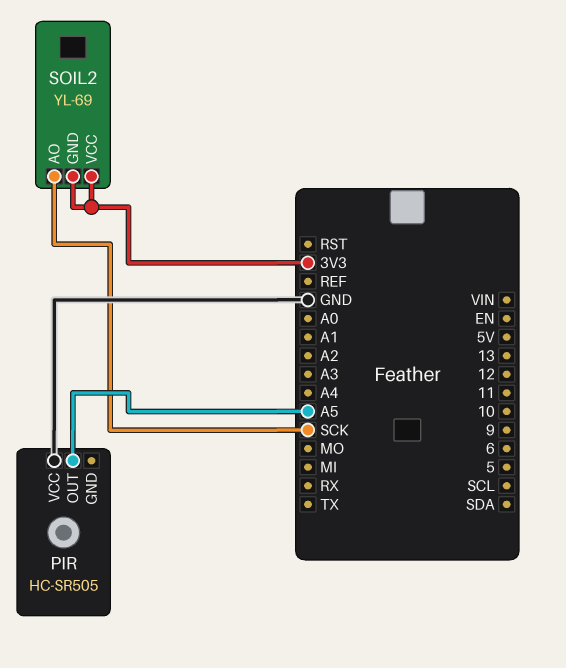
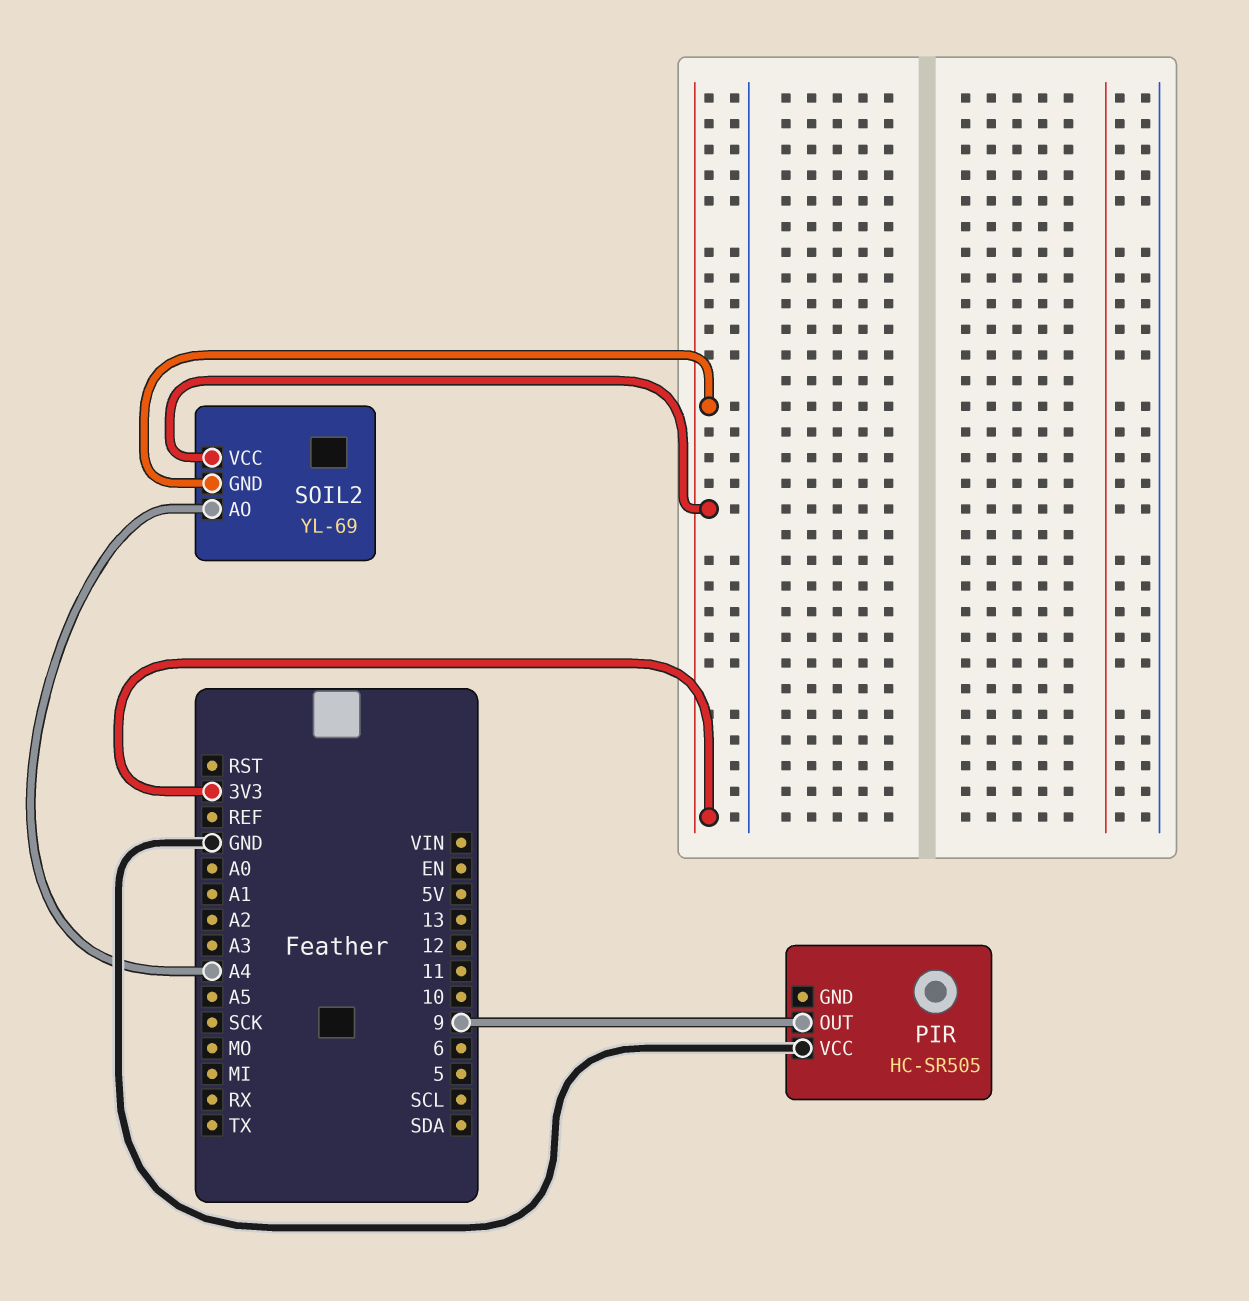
PIR pin OUT: A5 -> 9
SOIL2 pin AO: SCK -> A4

